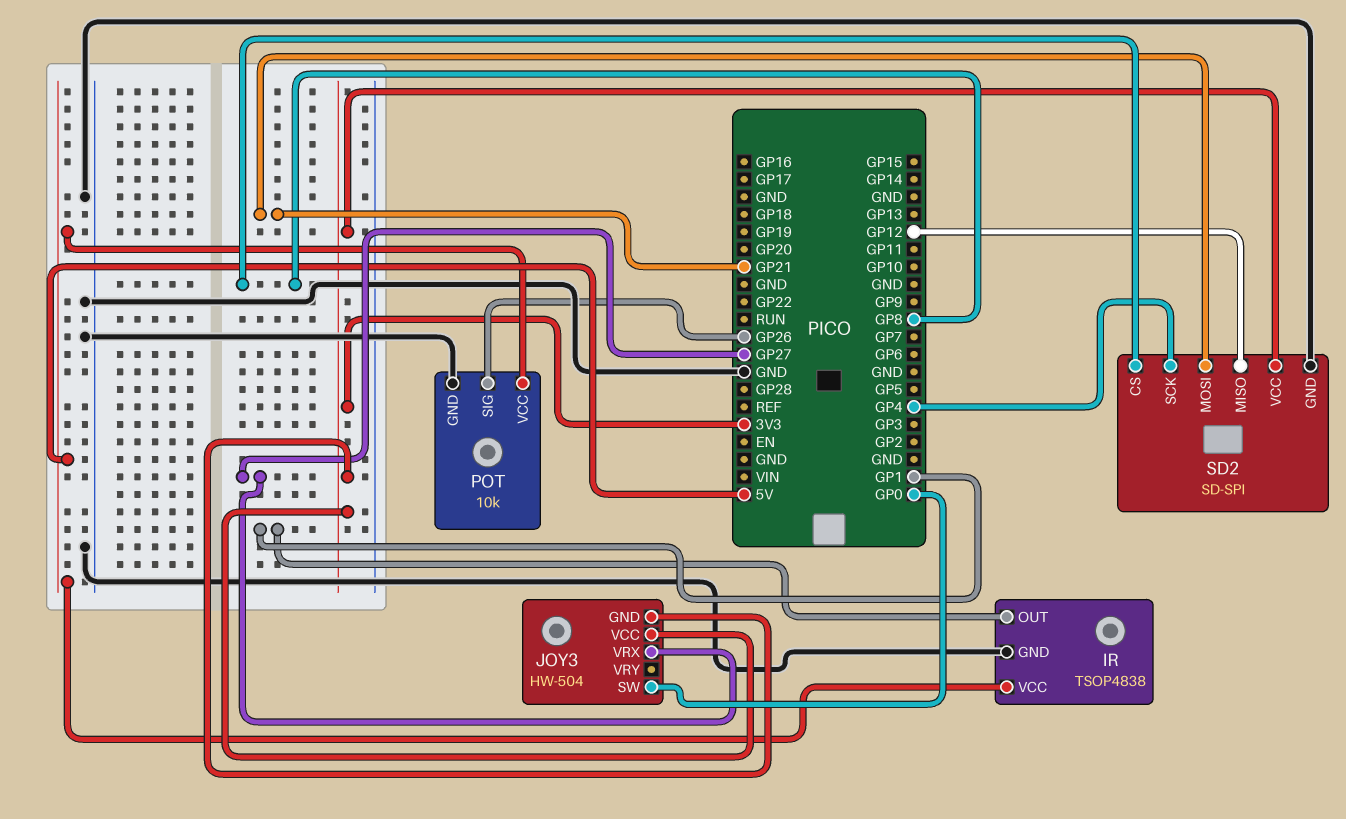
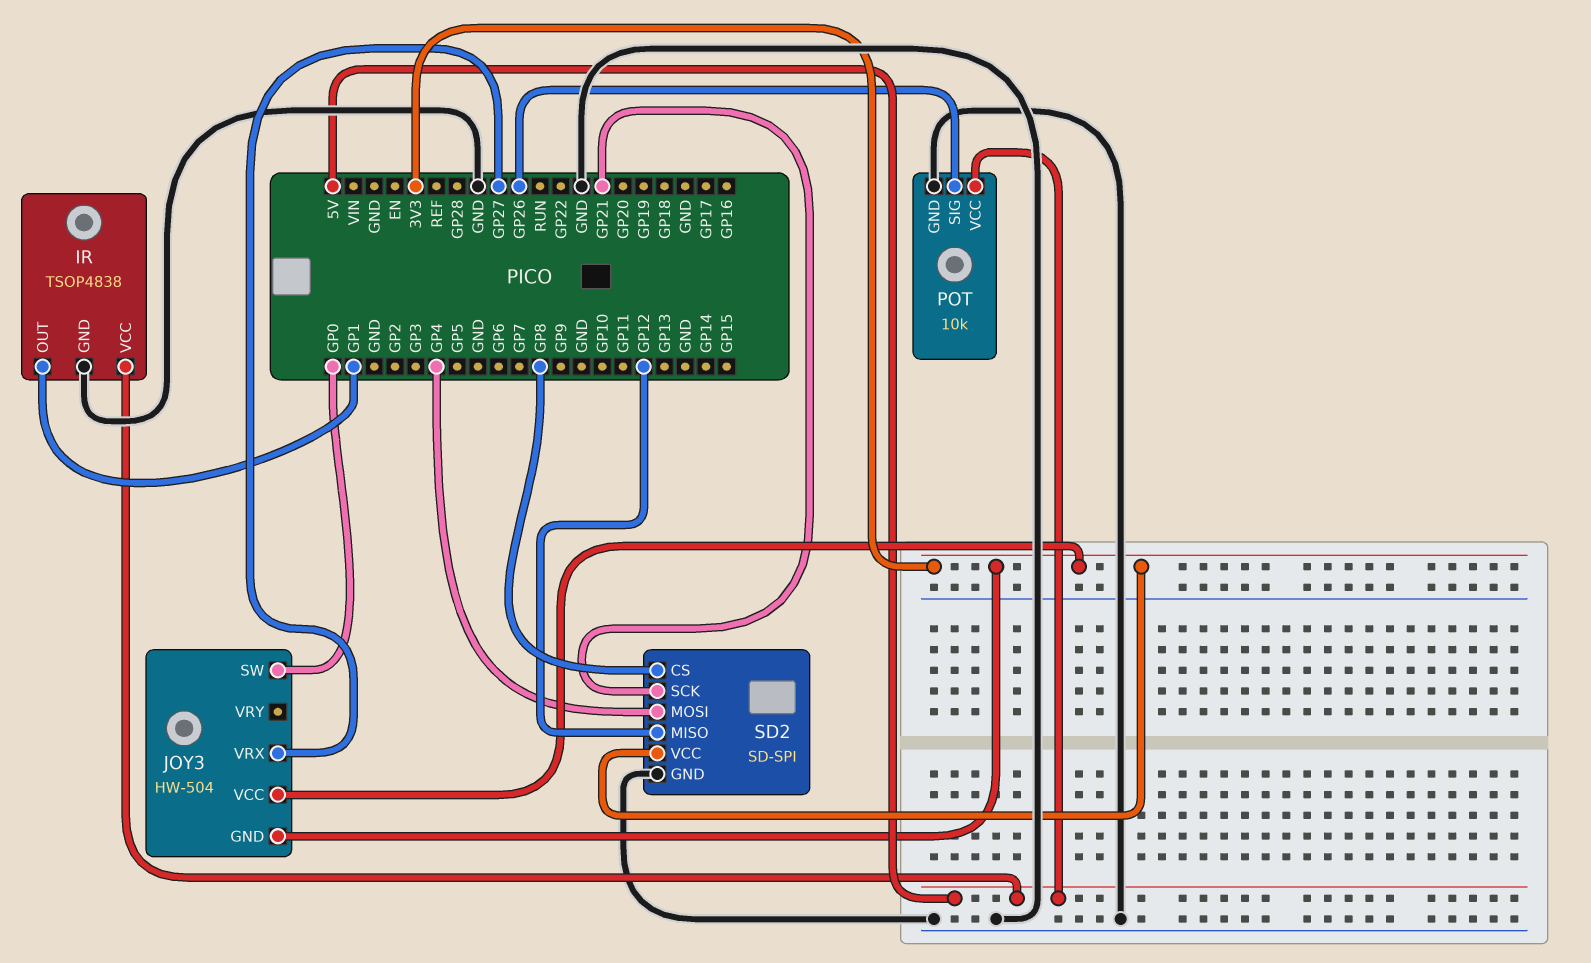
SD2 pin MOSI: GP21 -> GP4
SD2 pin SCK: GP4 -> GP21

